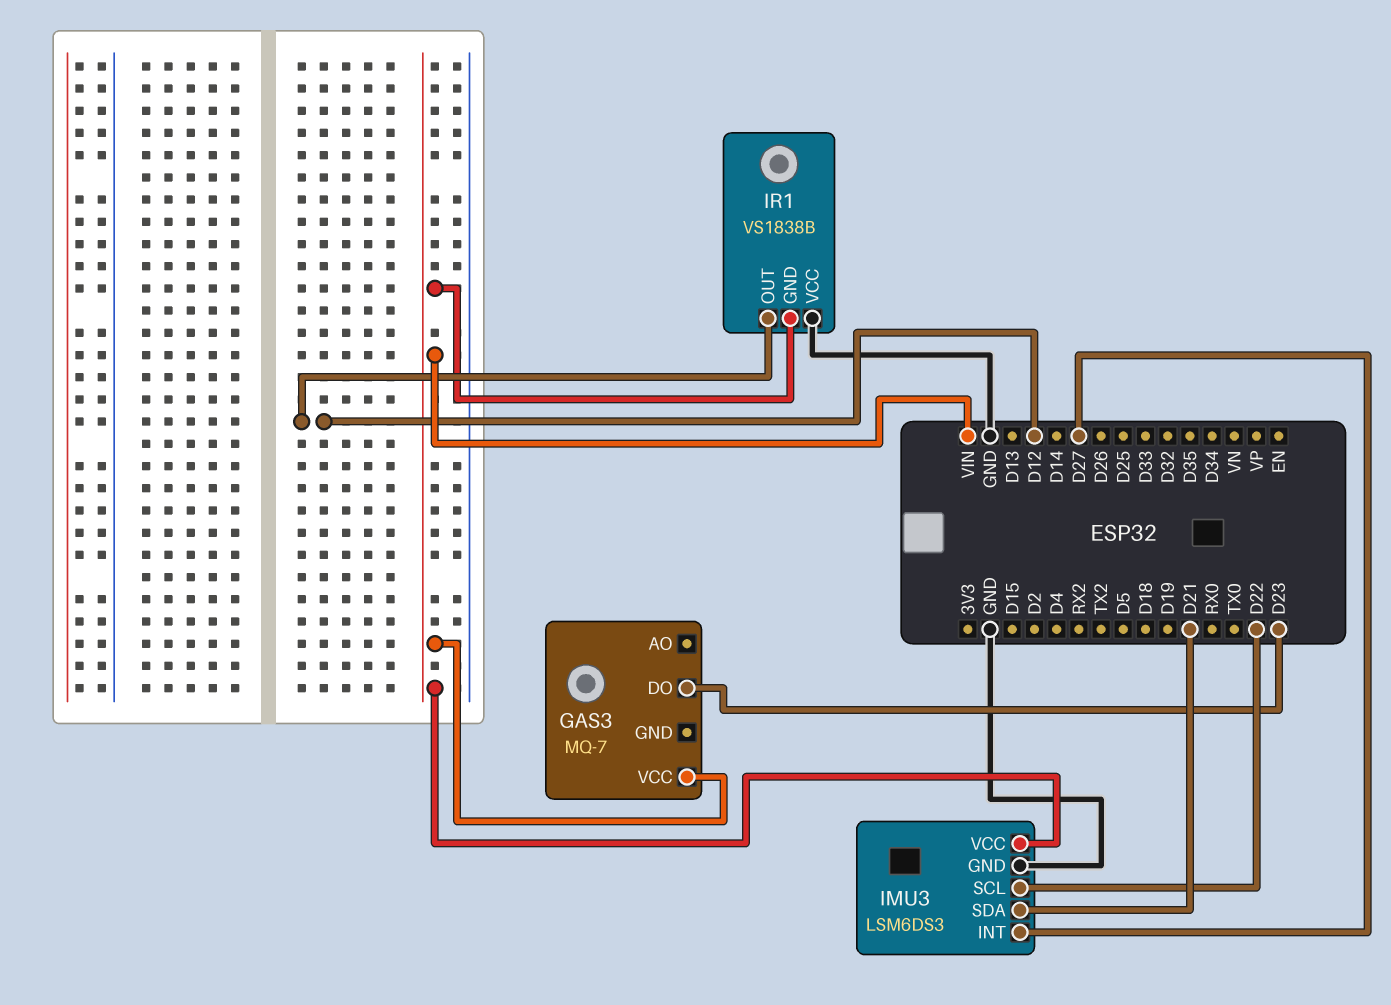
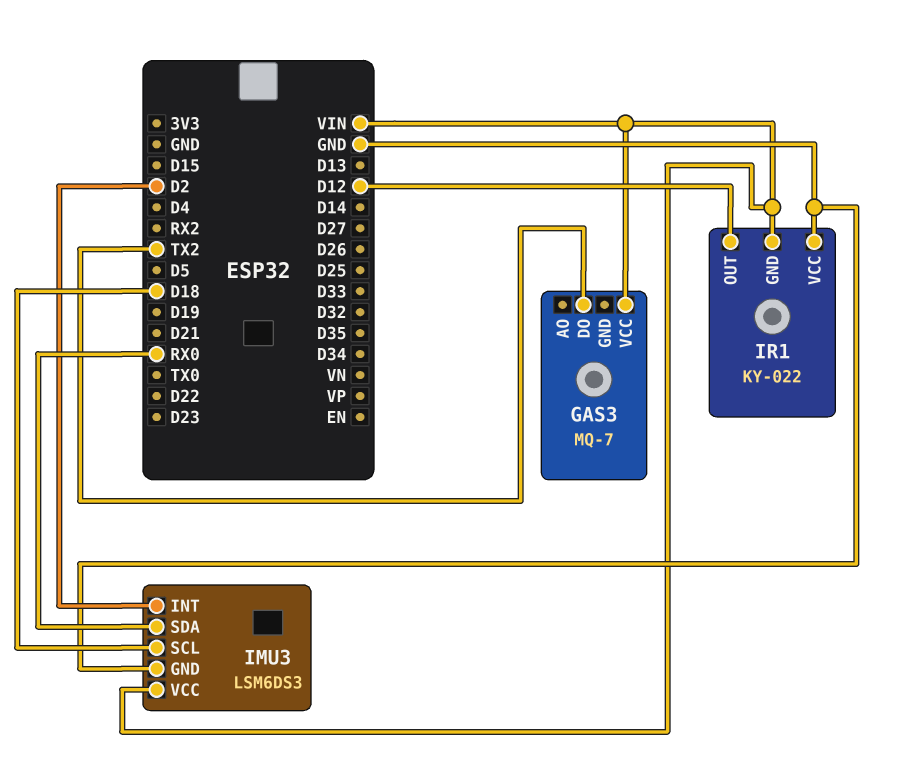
GAS3 pin DO: D23 -> TX2
IMU3 pin INT: D27 -> D2
IMU3 pin SCL: D22 -> D18
IMU3 pin SDA: D21 -> RX0
IR1: VS1838B -> KY-022

